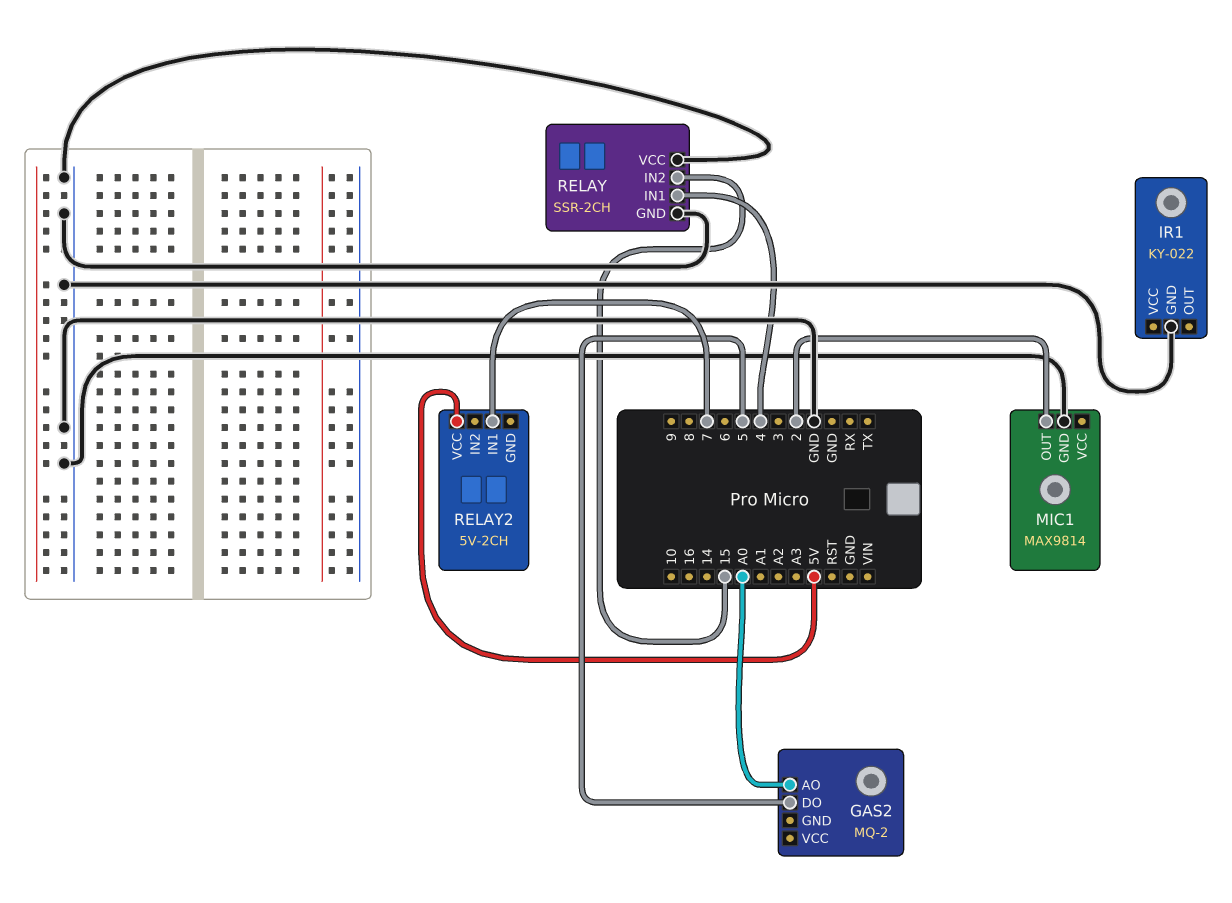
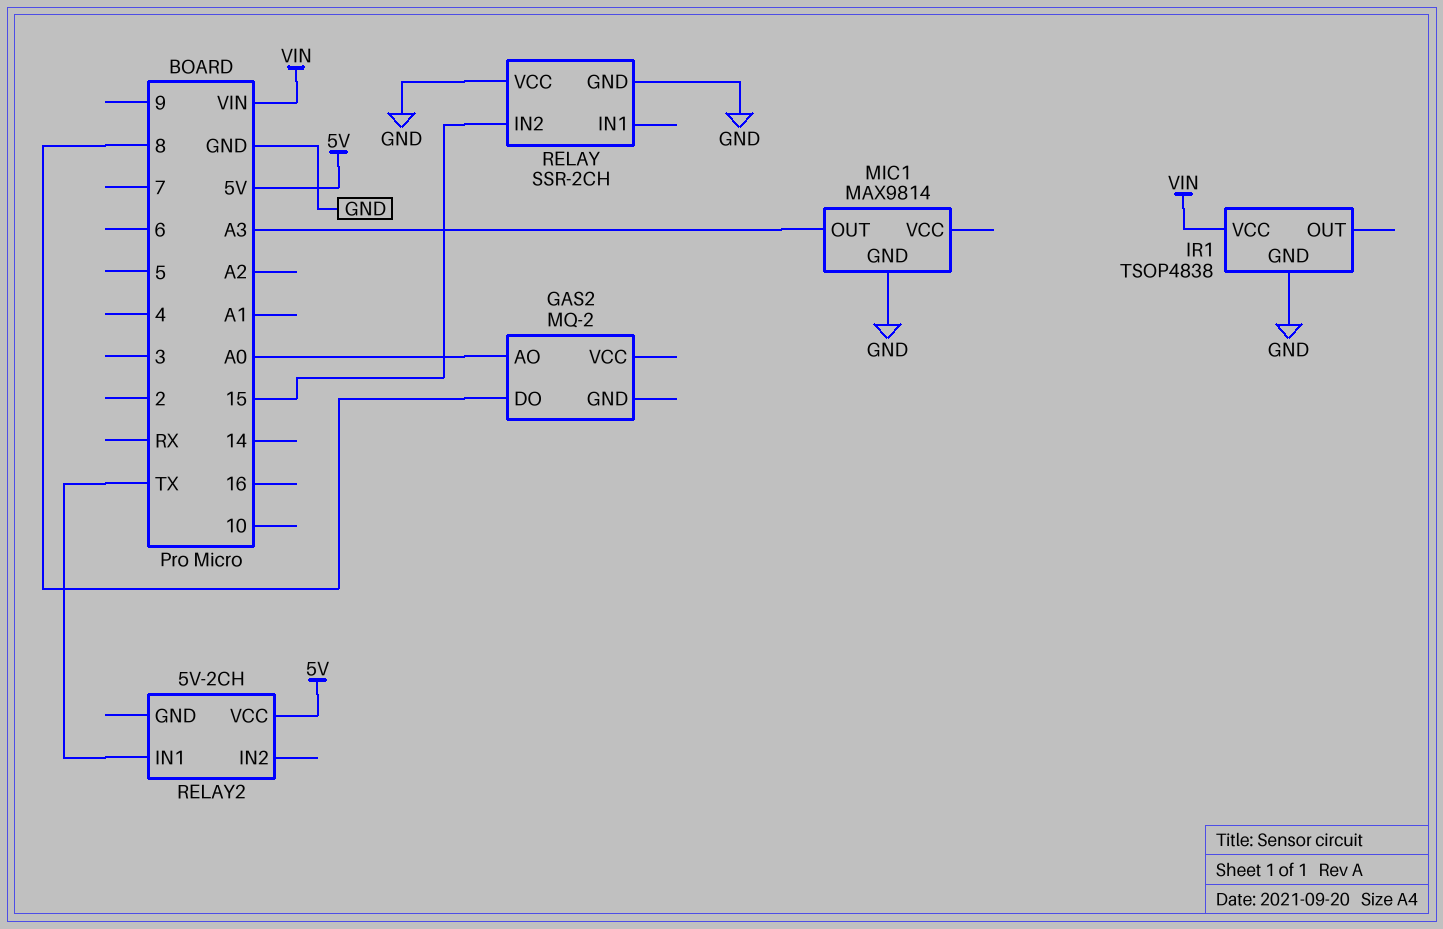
GAS2 pin DO: 5 -> 8
IR1: KY-022 -> TSOP4838
IR1 pin VCC: none -> VIN
MIC1 pin OUT: 2 -> A3
RELAY pin IN1: 4 -> none
RELAY2 pin IN1: 7 -> TX

